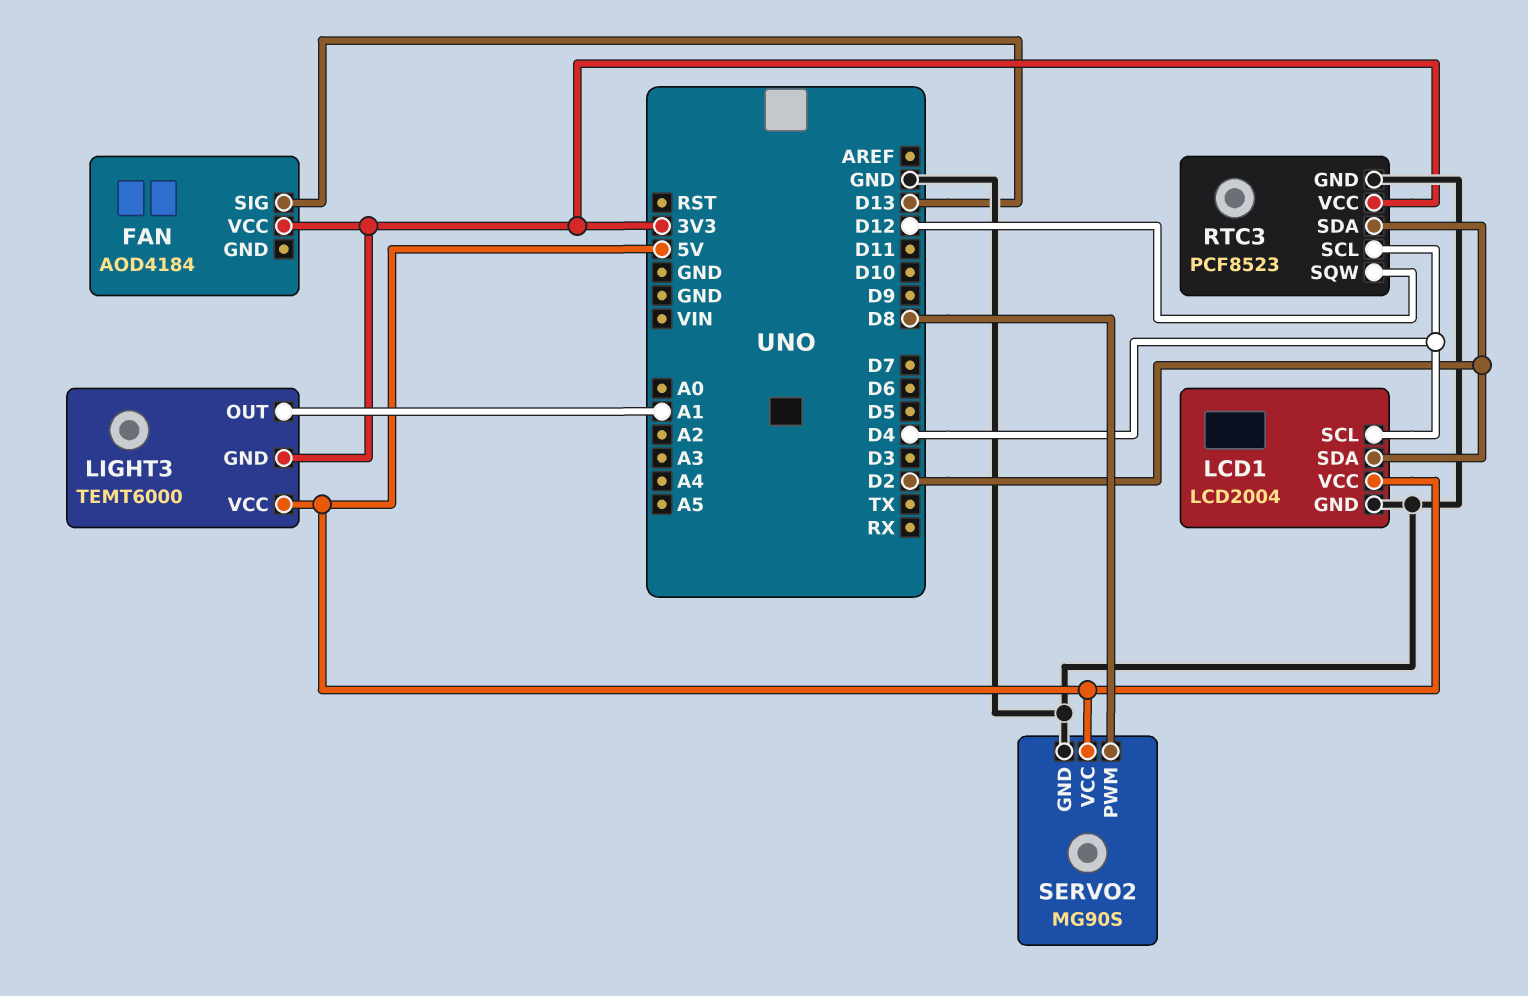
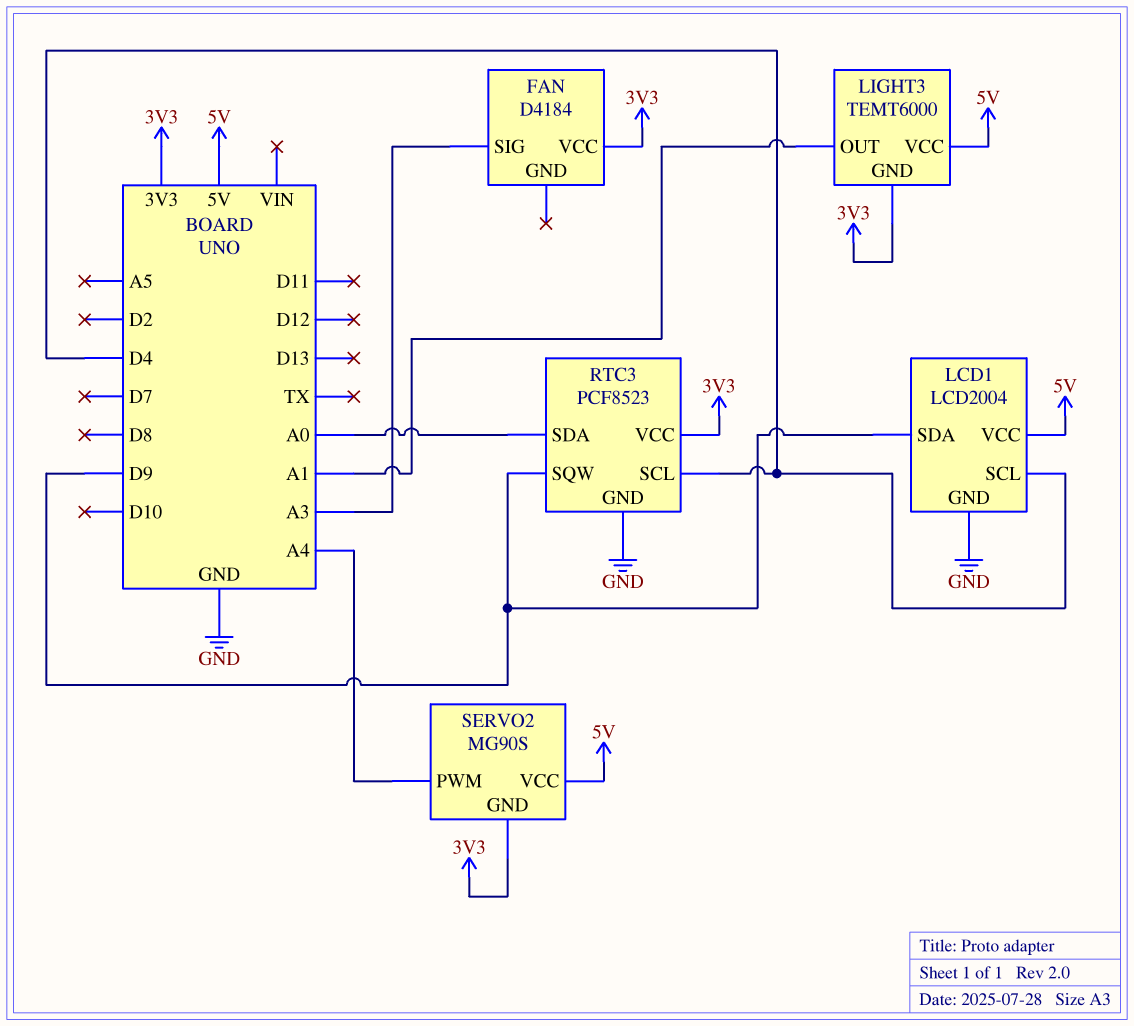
FAN: AOD4184 -> D4184
FAN pin SIG: D13 -> A3
LCD1 pin SDA: D2 -> D9
RTC3 pin SDA: D2 -> A0
RTC3 pin SQW: D12 -> D9
SERVO2 pin GND: GND -> 3V3
SERVO2 pin PWM: D8 -> A4

